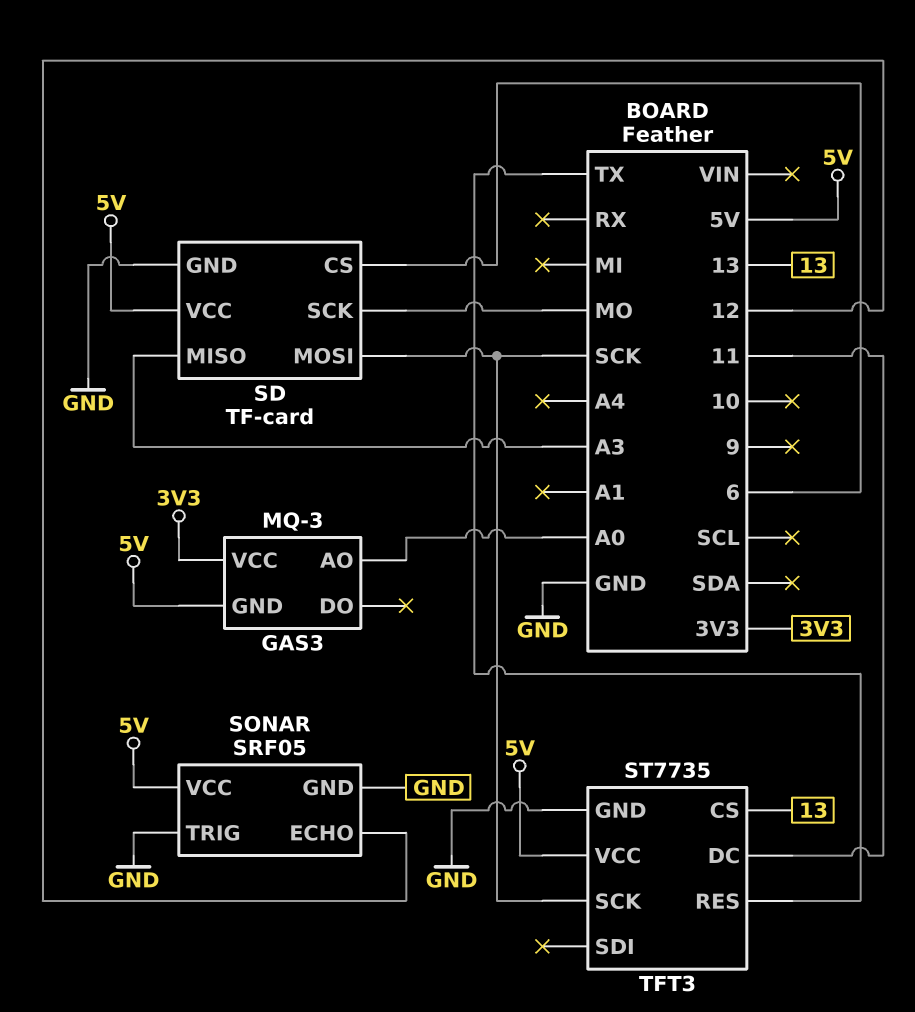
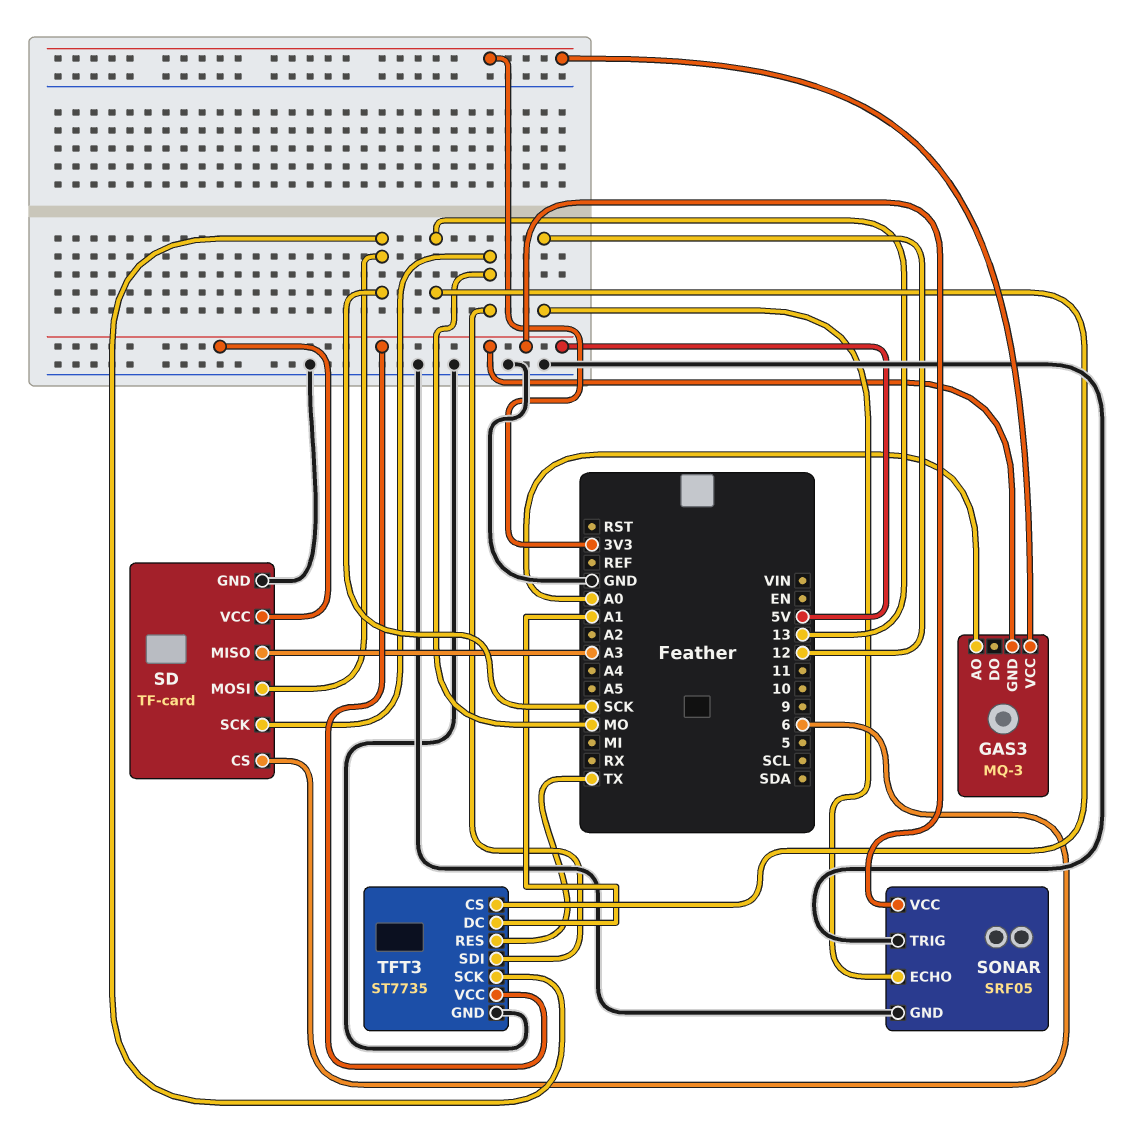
TFT3 pin DC: 11 -> A1
TFT3 pin SDI: none -> MO

